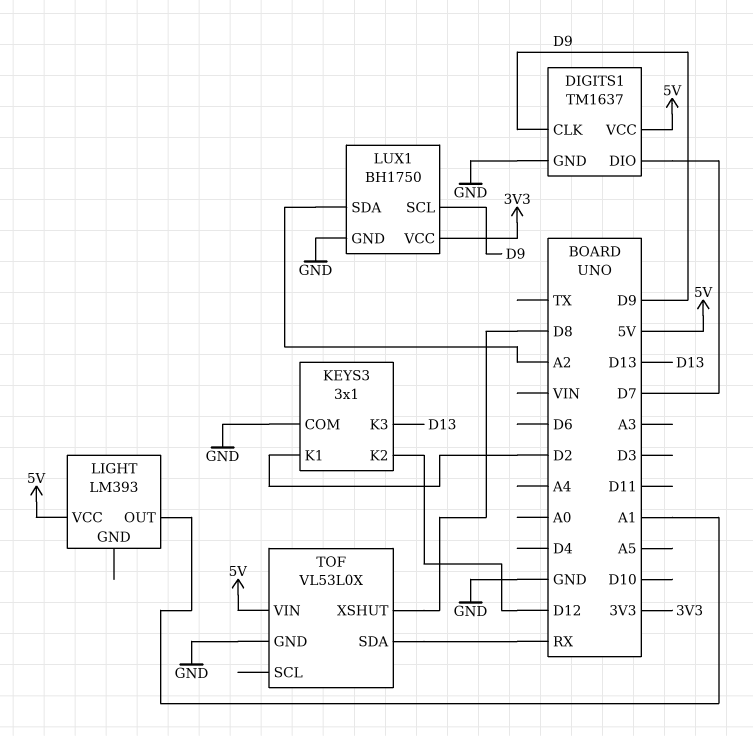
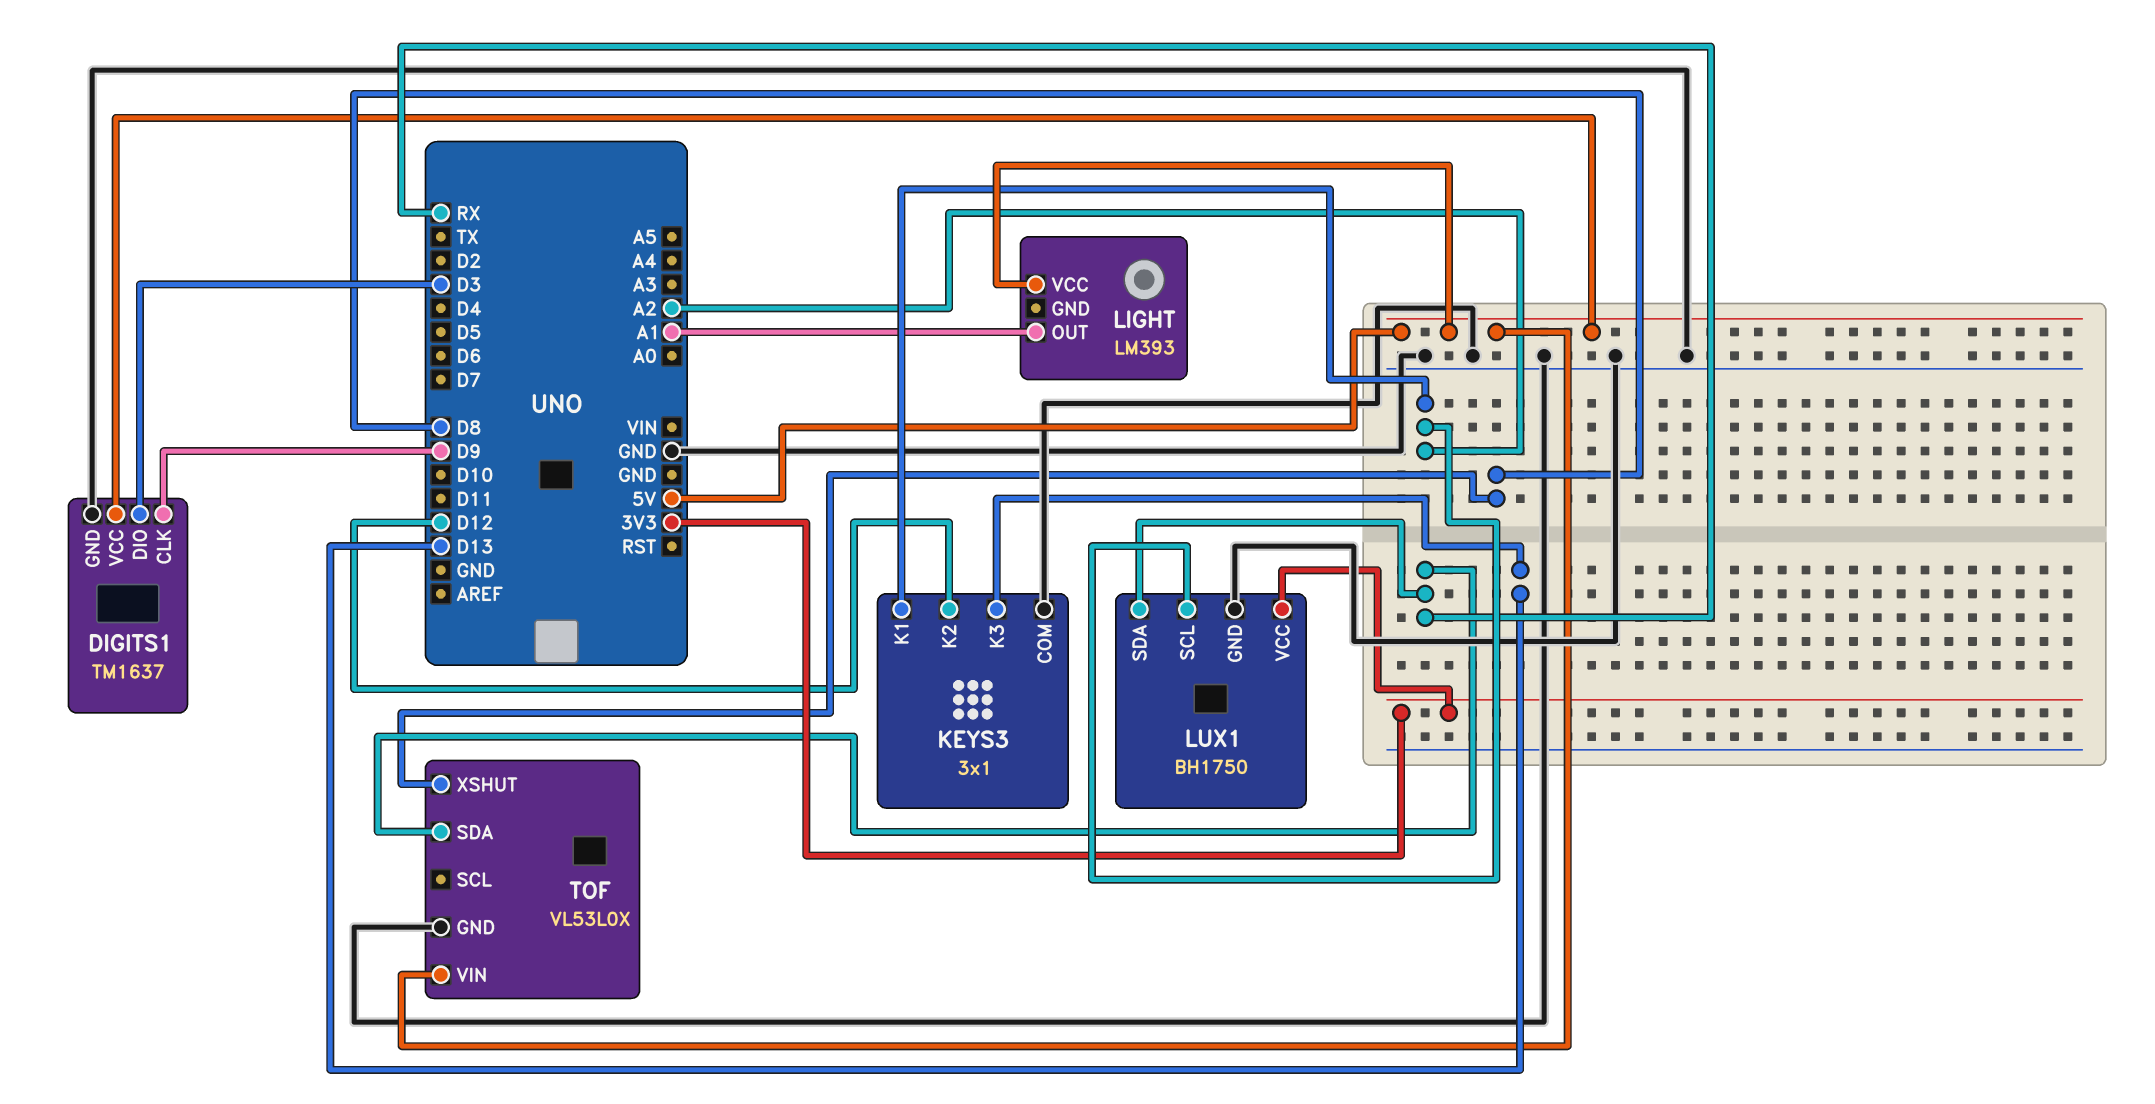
DIGITS1 pin DIO: D7 -> D3
KEYS3 pin K1: D2 -> A2
LUX1 pin SCL: D9 -> A2
LUX1 pin SDA: A2 -> RX

